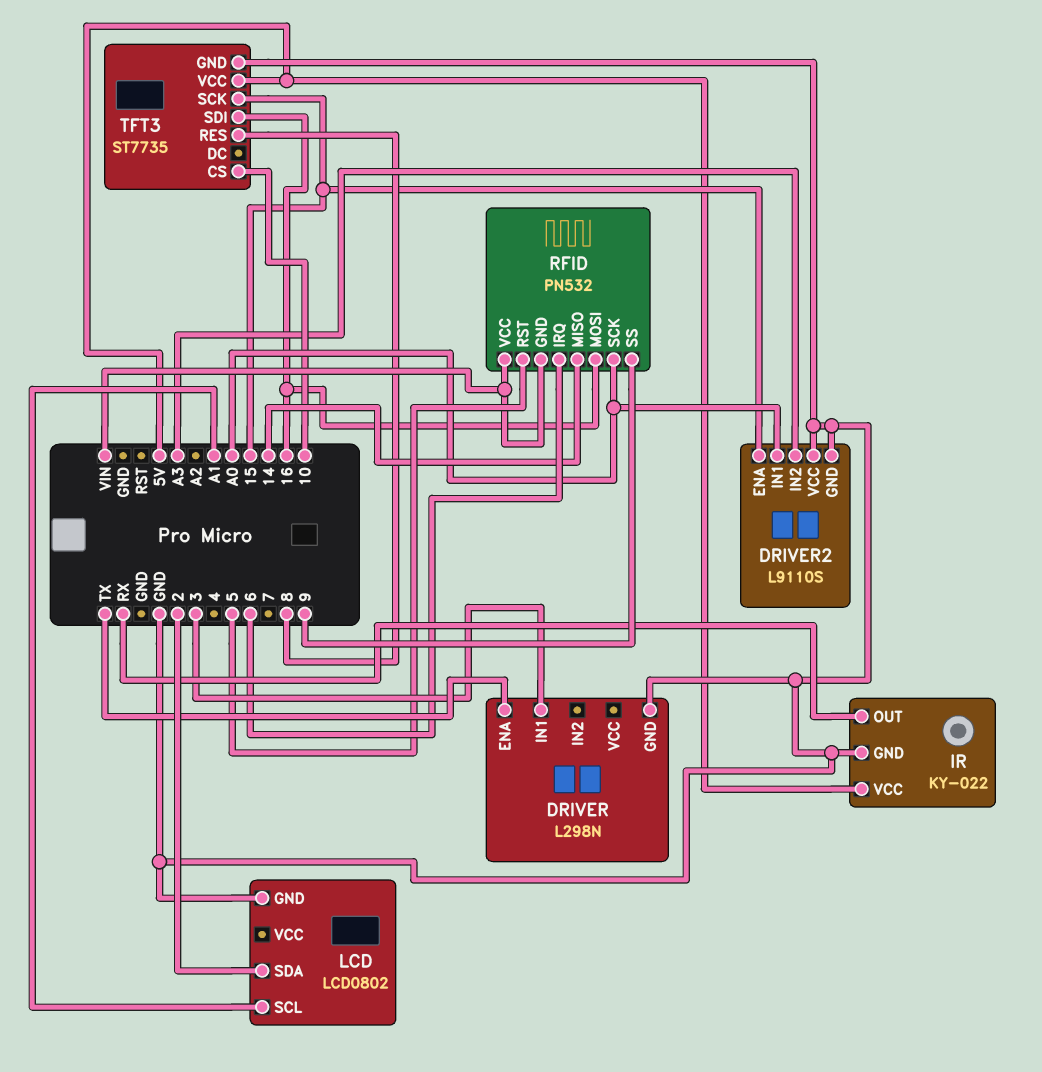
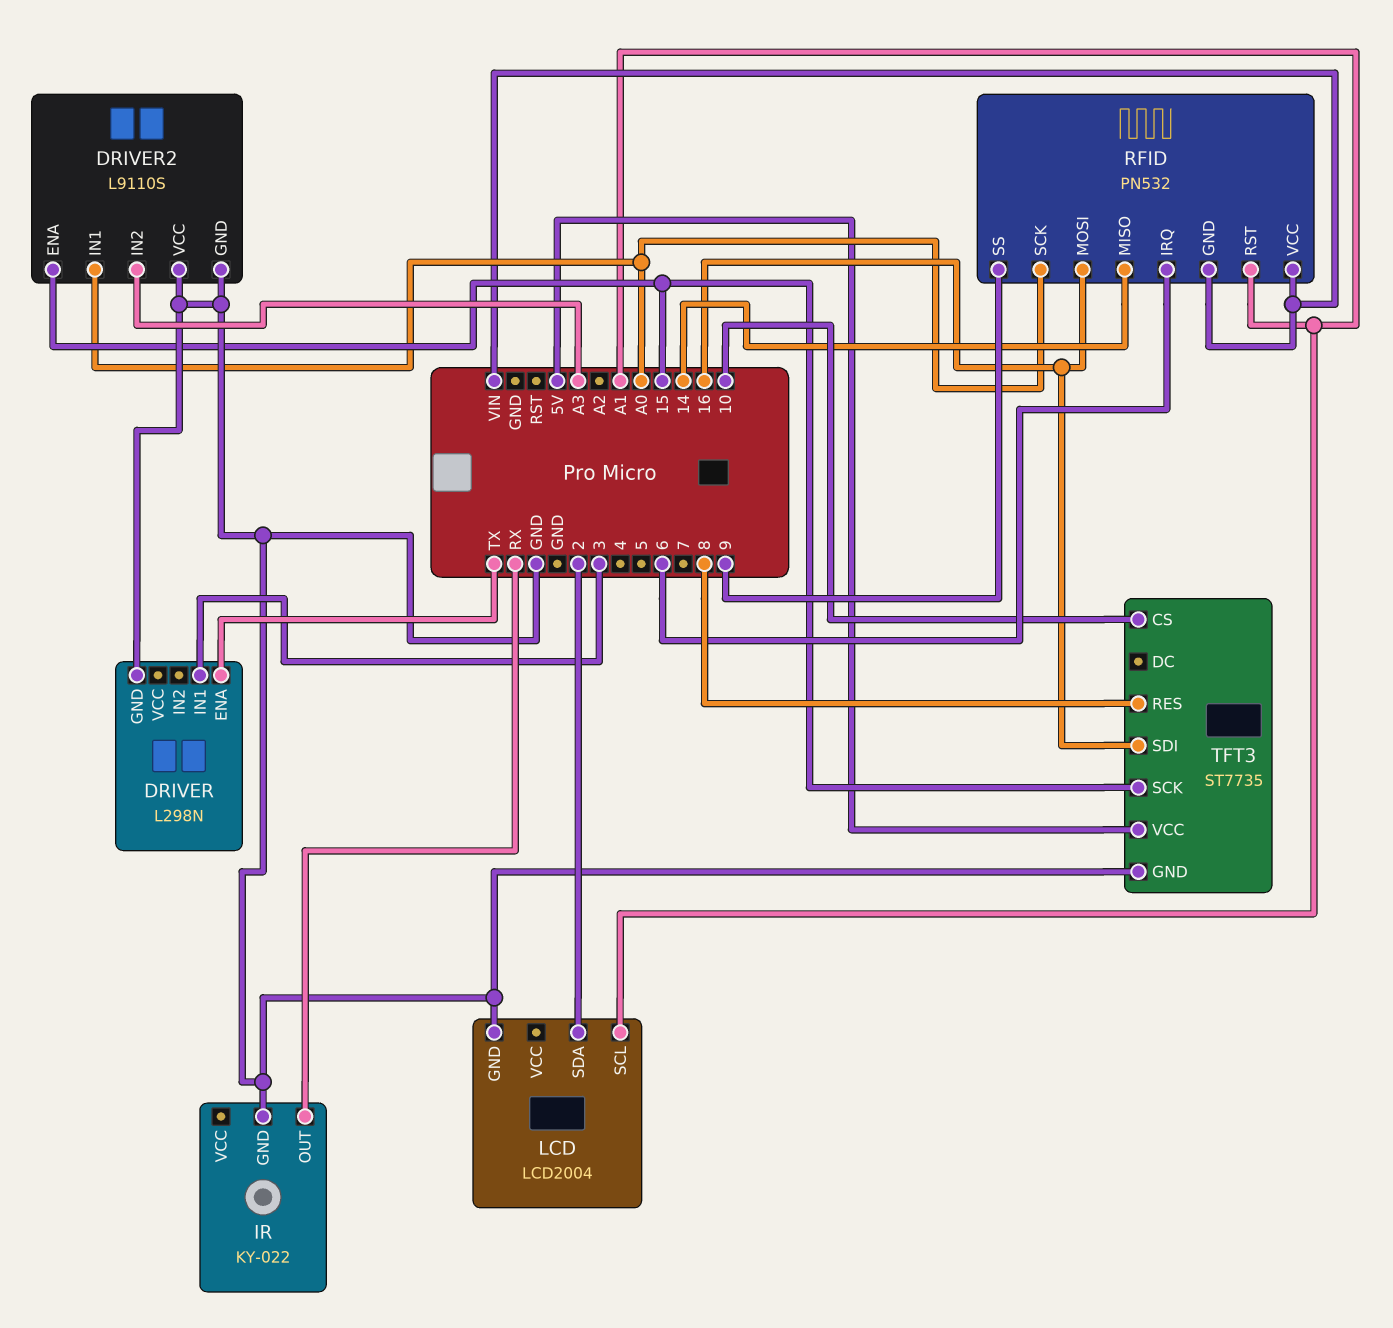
IR pin VCC: 5V -> none
LCD: LCD0802 -> LCD2004
RFID pin RST: 5 -> A1

